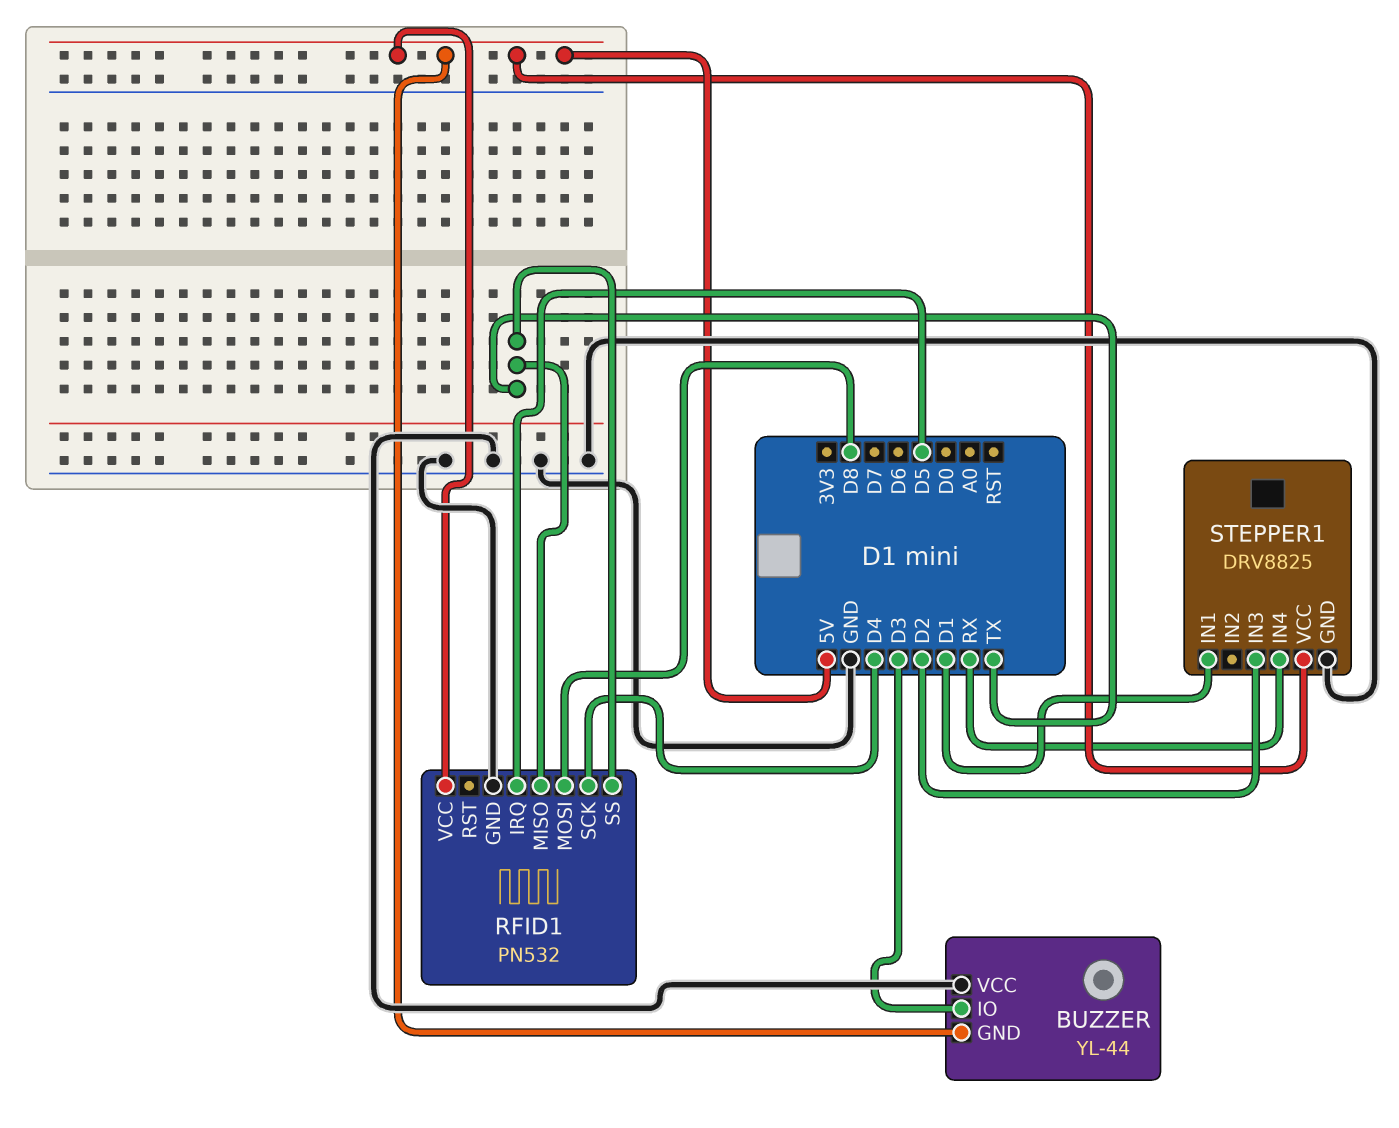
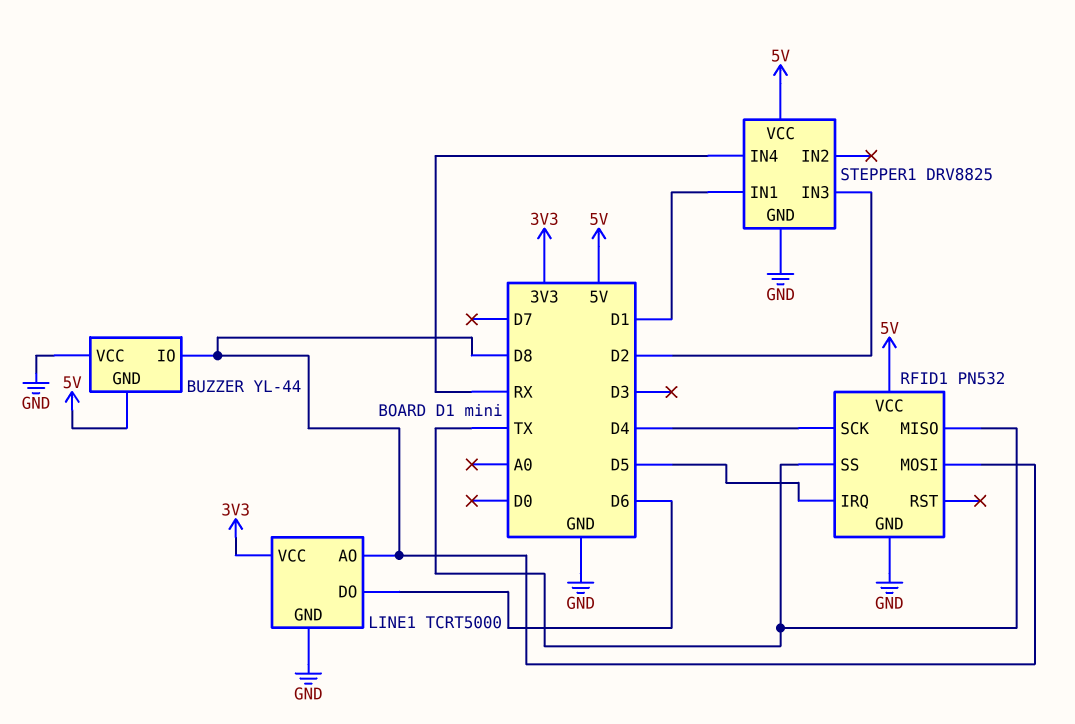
BUZZER pin IO: D3 -> D8
LINE1: none -> TCRT5000
LINE1 pin AO: none -> D8
LINE1 pin DO: none -> D6
LINE1 pin GND: none -> GND
LINE1 pin VCC: none -> 3V3

